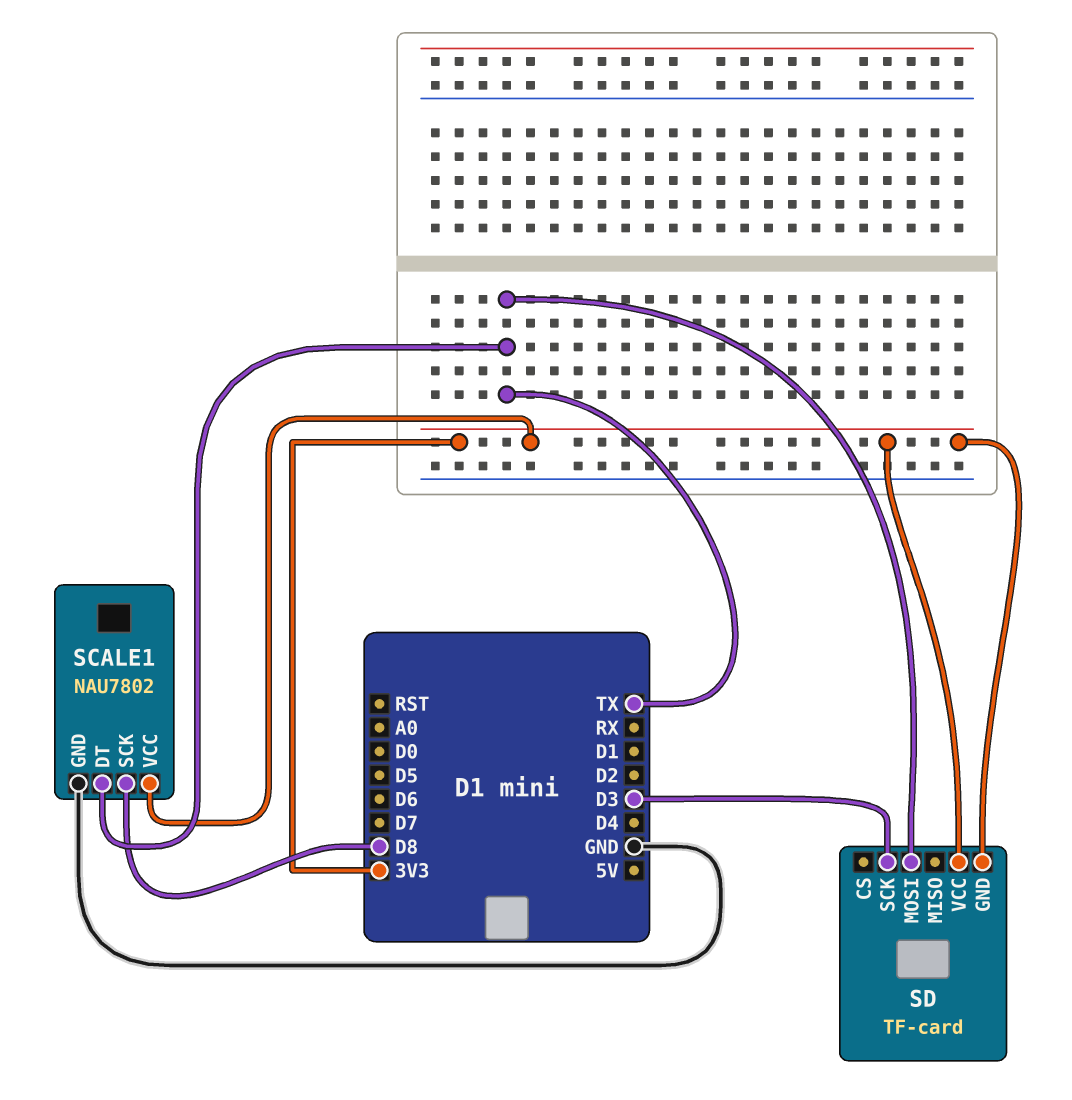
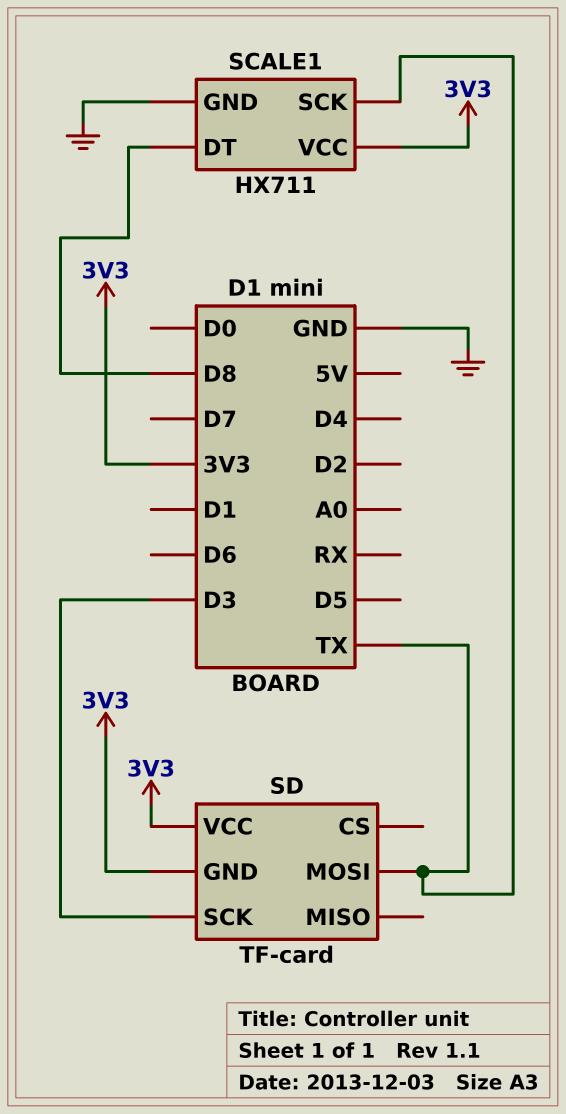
SCALE1: NAU7802 -> HX711
SCALE1 pin DT: TX -> D8
SCALE1 pin SCK: D8 -> TX

